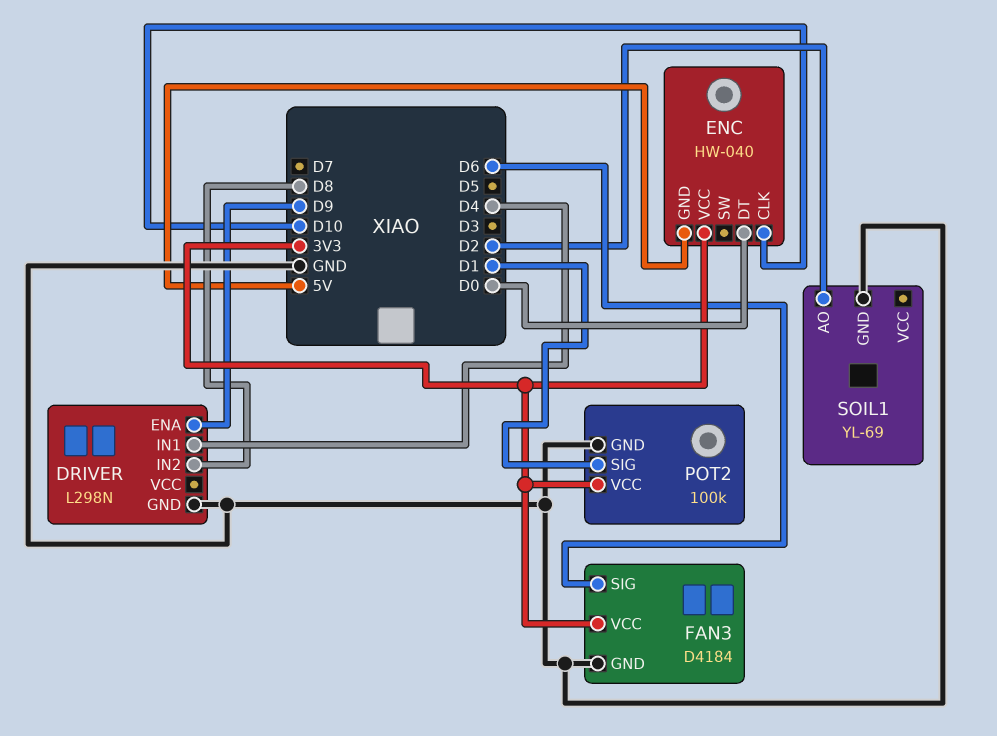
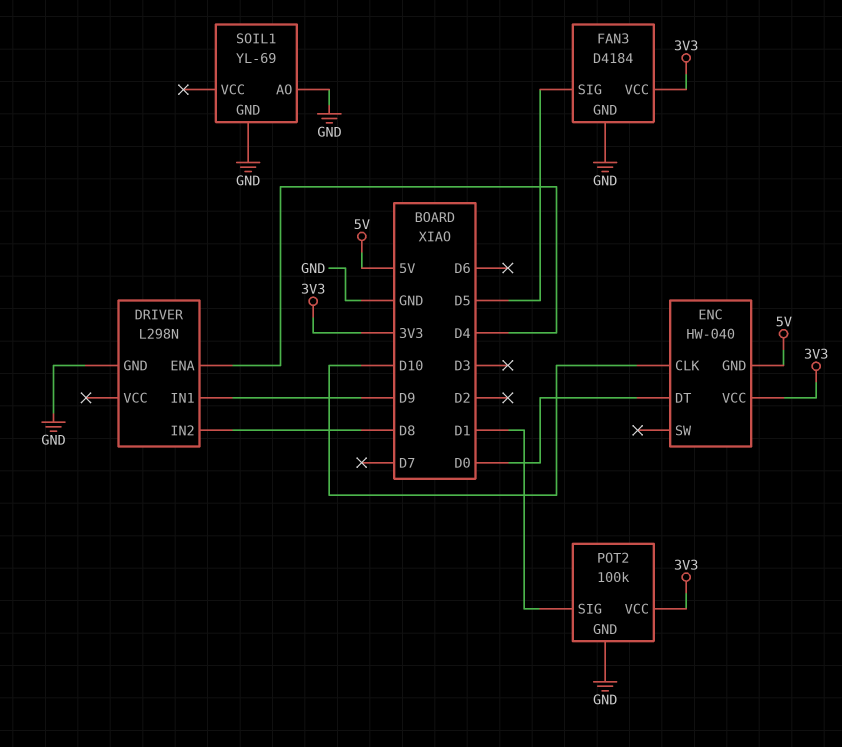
DRIVER pin ENA: D9 -> D4
DRIVER pin IN1: D4 -> D9
FAN3 pin SIG: D6 -> D5
SOIL1 pin AO: D2 -> GND

